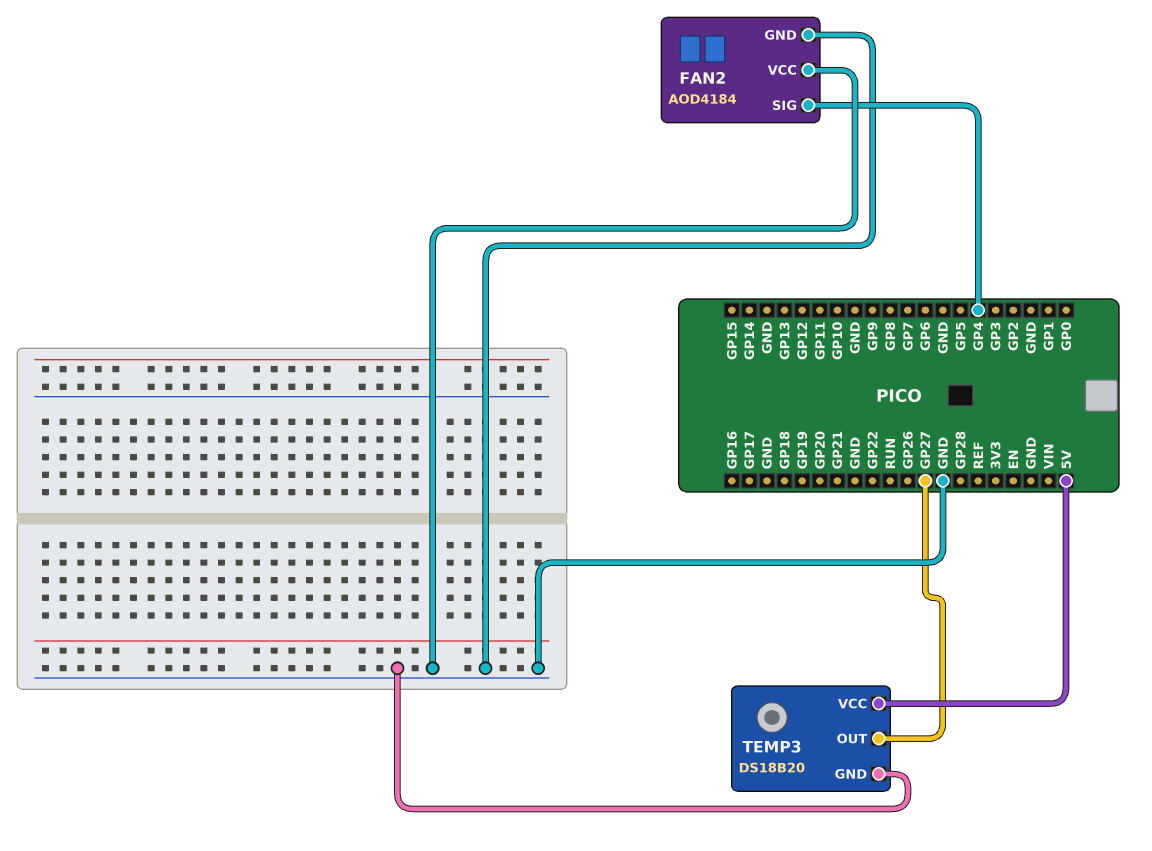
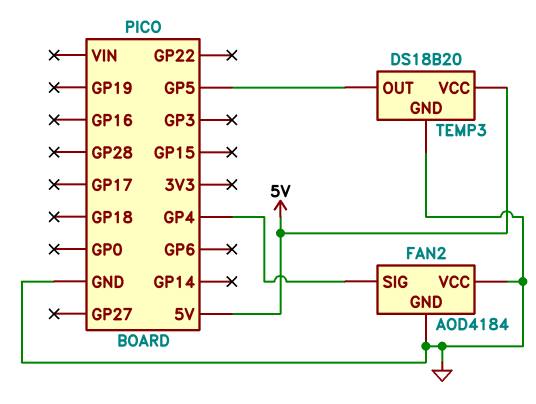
TEMP3 pin OUT: GP27 -> GP5

